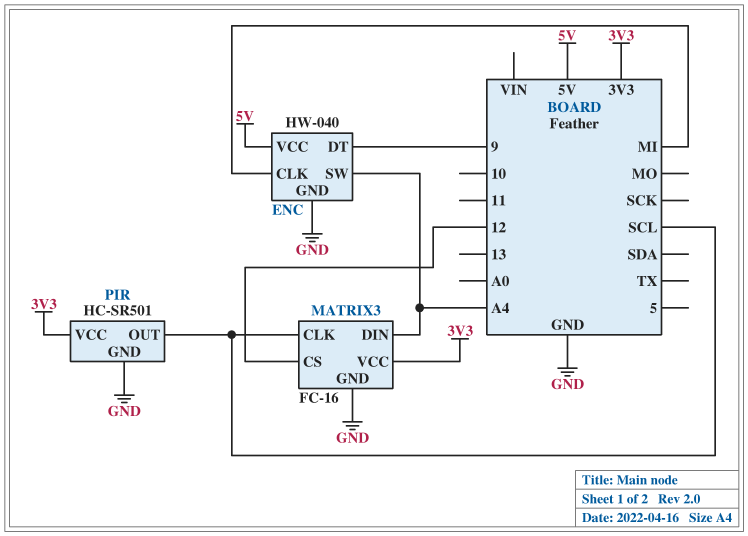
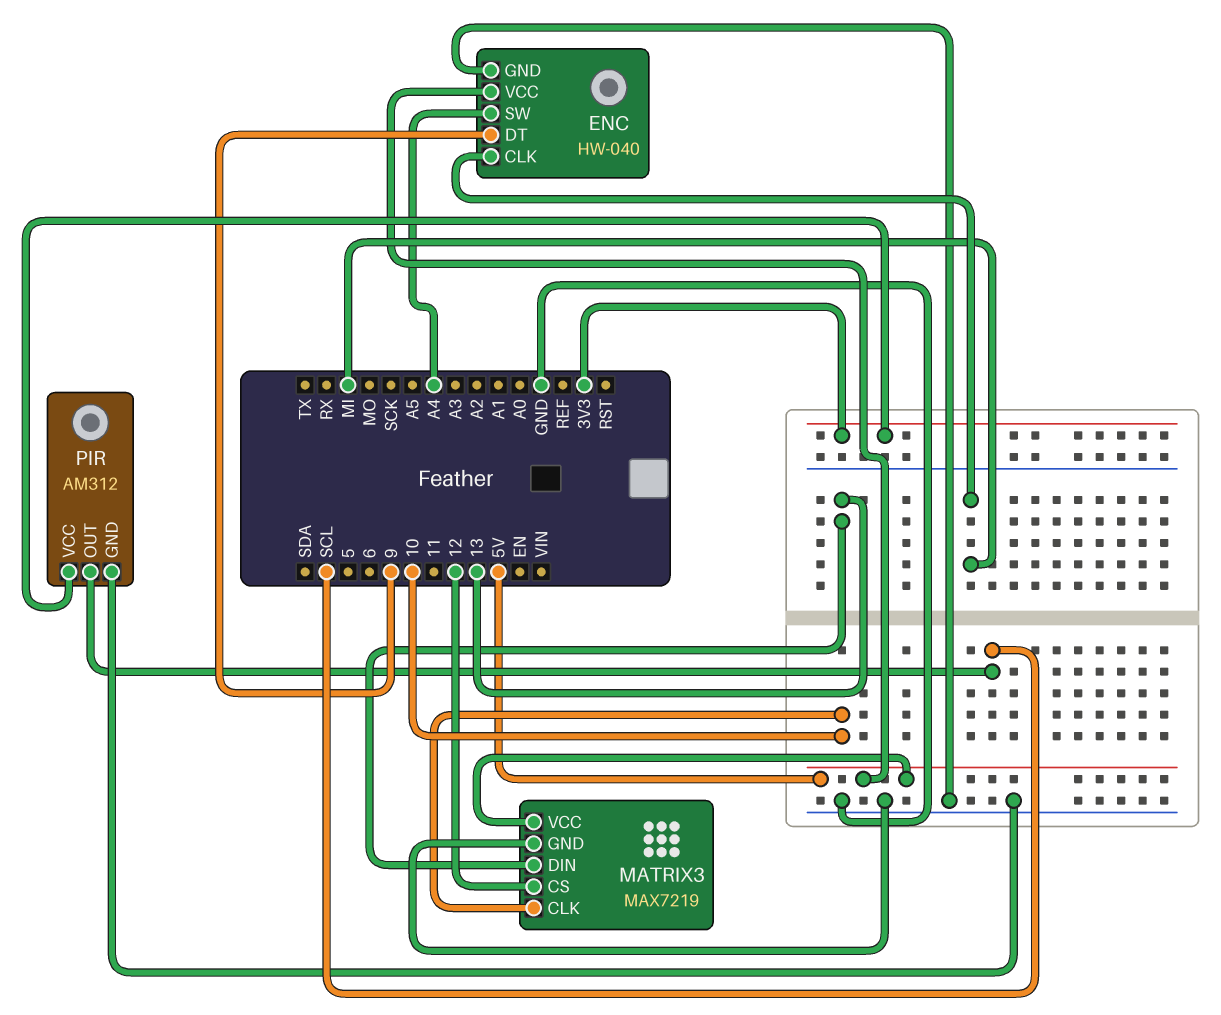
MATRIX3: FC-16 -> MAX7219
MATRIX3 pin CLK: SCL -> 10
MATRIX3 pin DIN: A4 -> 13
MATRIX3 pin VCC: 3V3 -> 5V
PIR: HC-SR501 -> AM312

